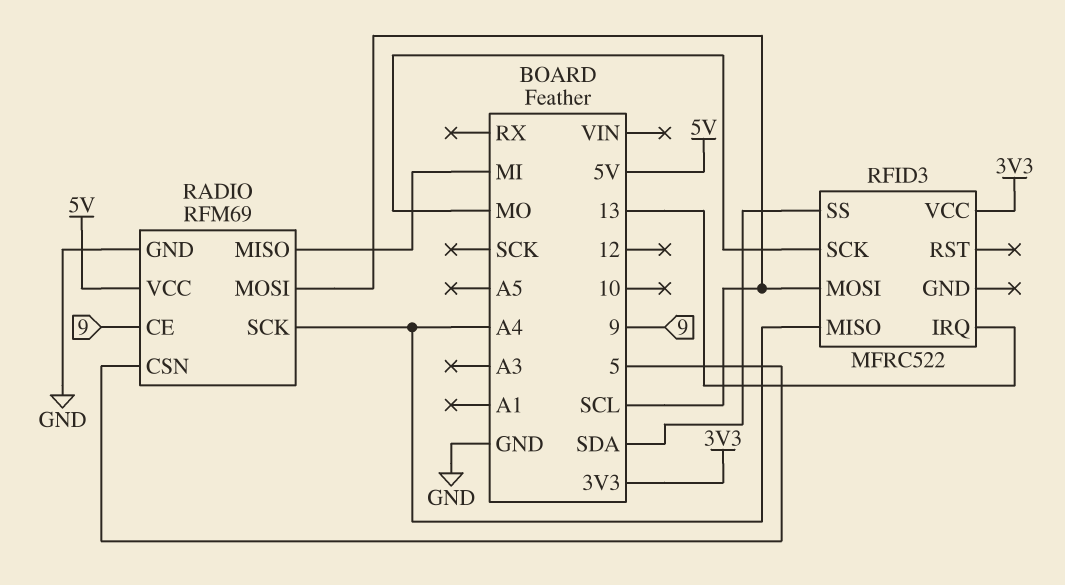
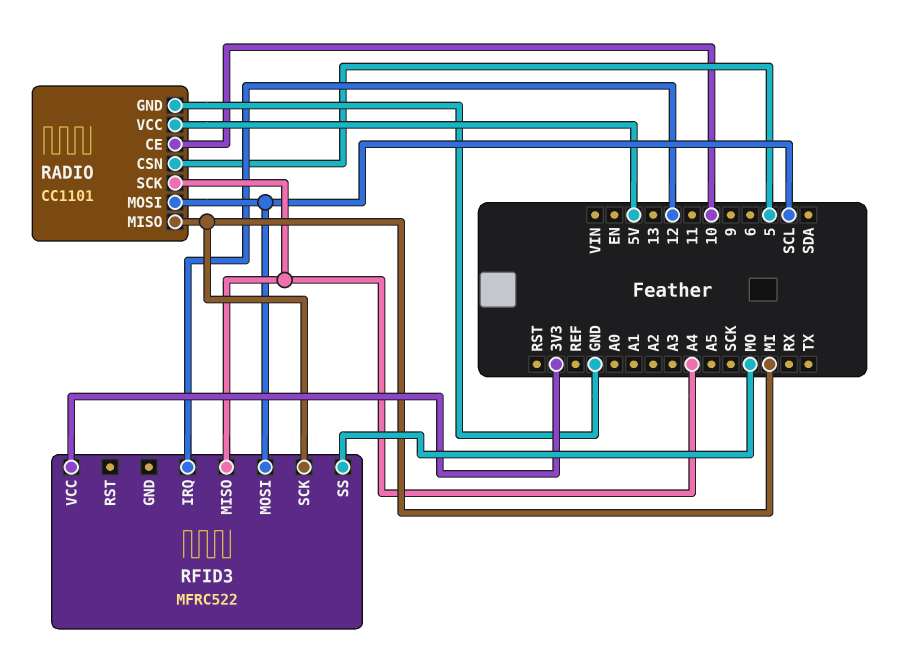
RADIO: RFM69 -> CC1101
RADIO pin CE: 9 -> 10
RFID3 pin IRQ: 13 -> 12
RFID3 pin SCK: MO -> MI
RFID3 pin SS: SDA -> MO

